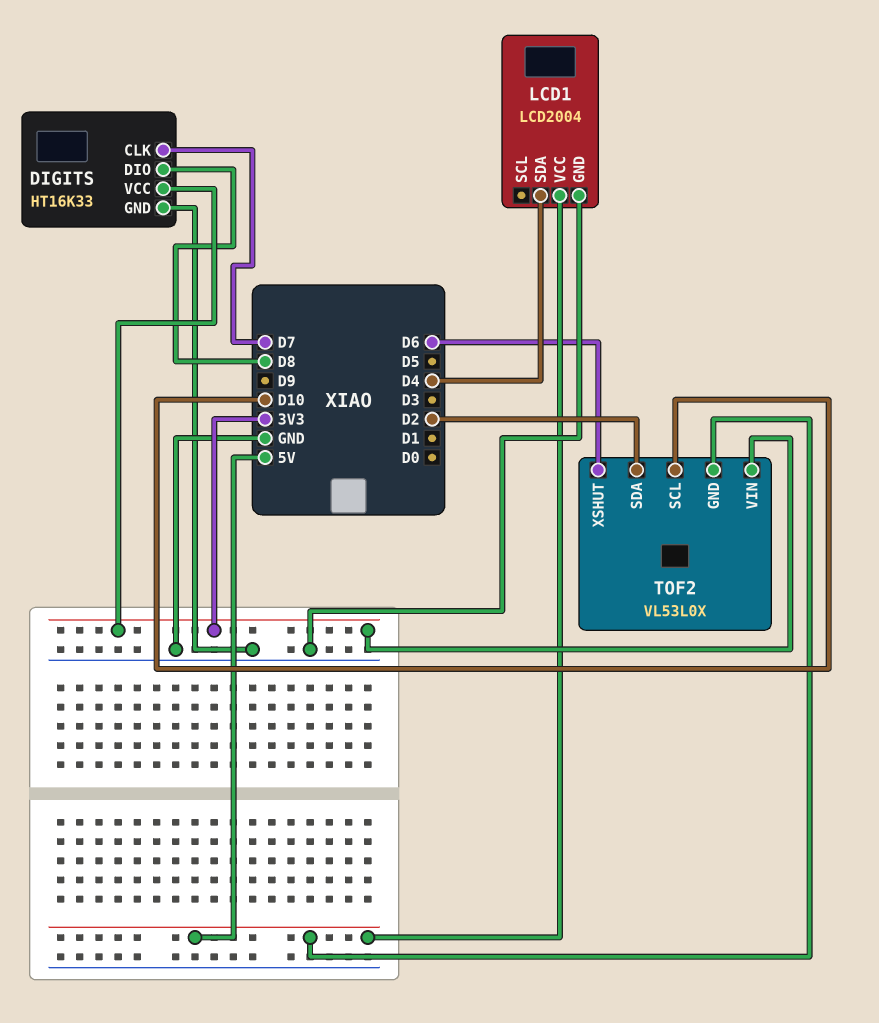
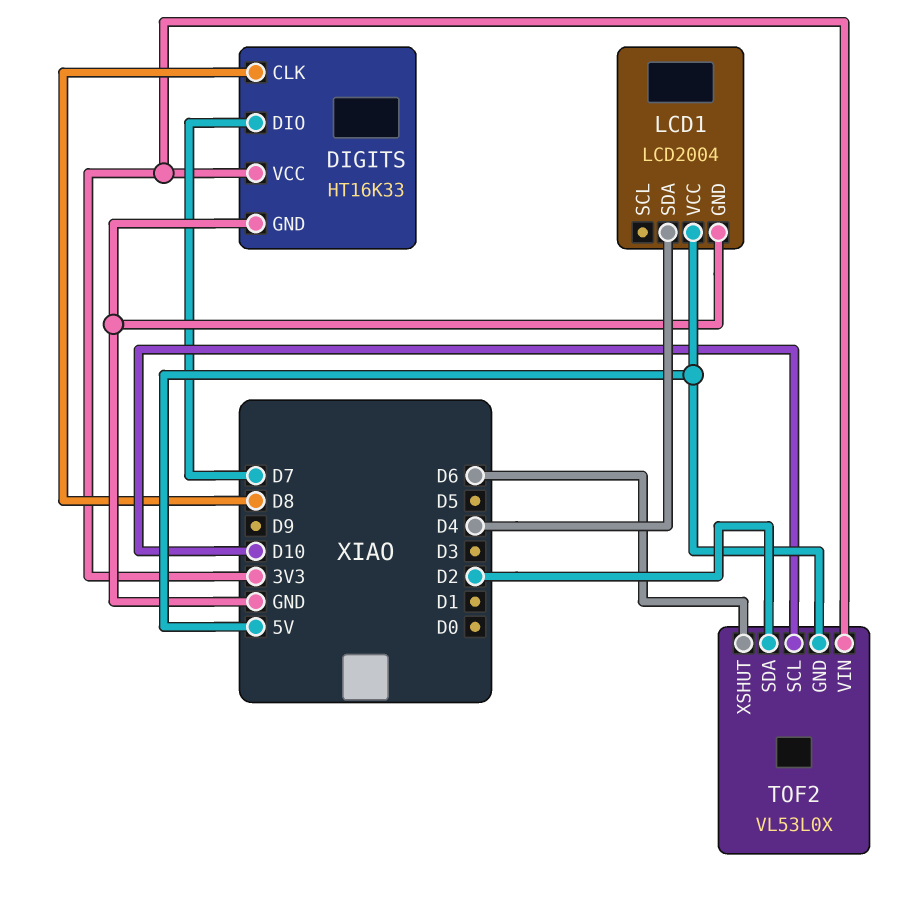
DIGITS pin CLK: D7 -> D8
DIGITS pin DIO: D8 -> D7

